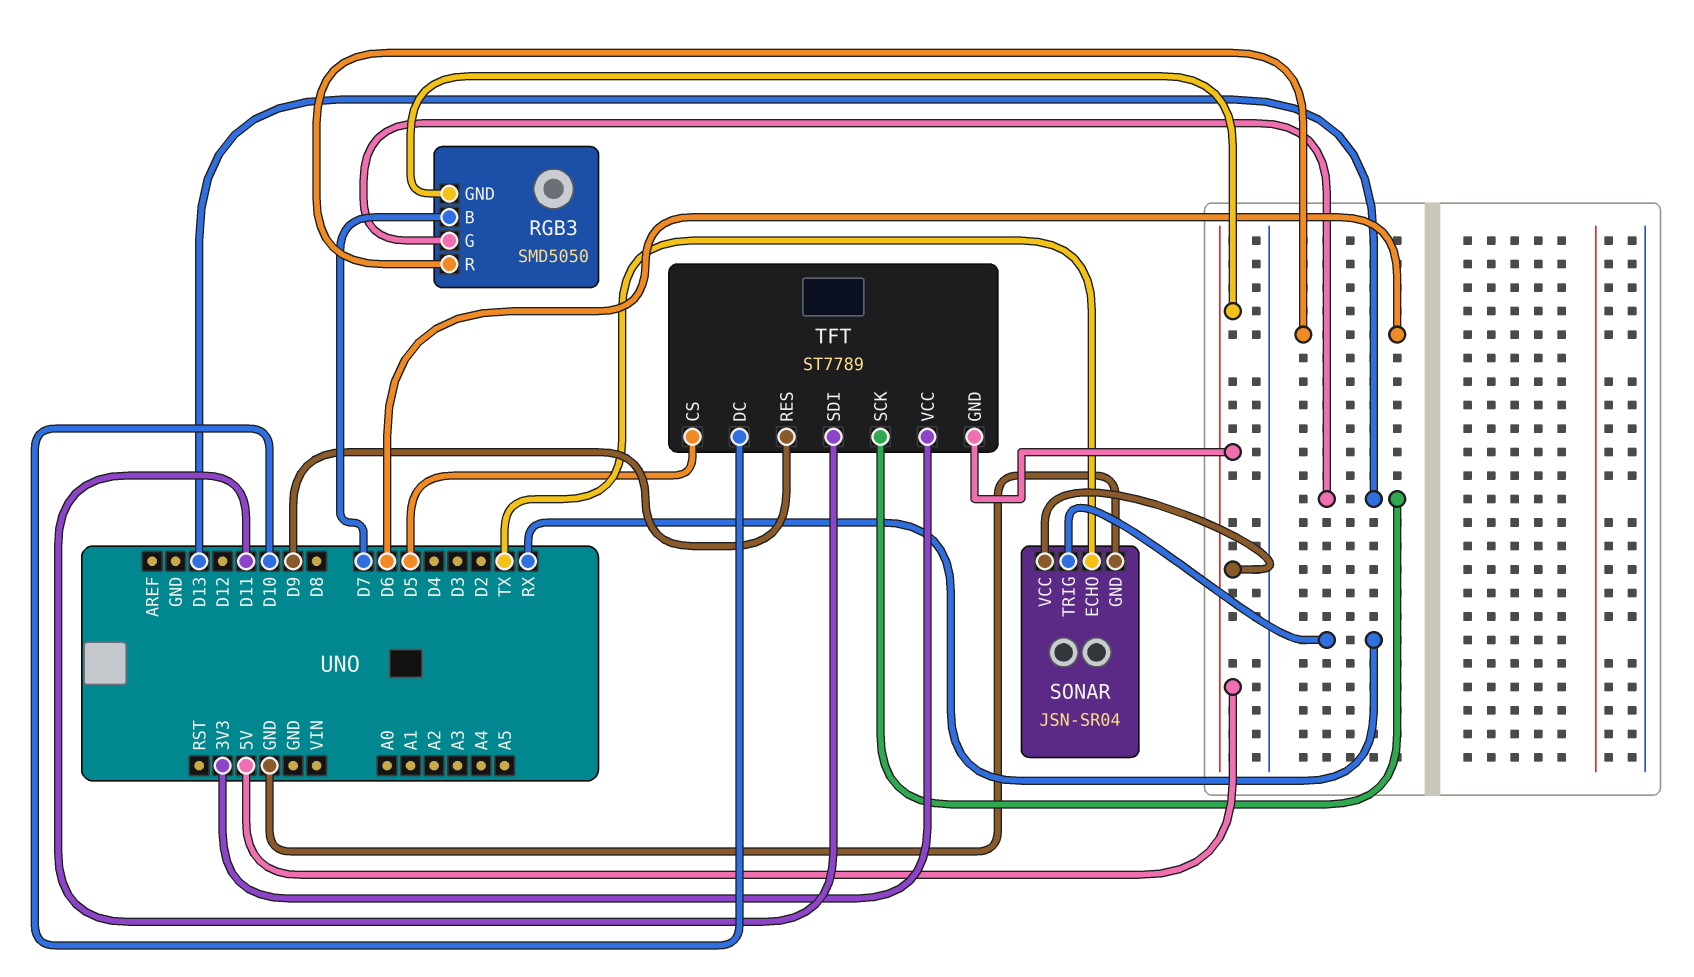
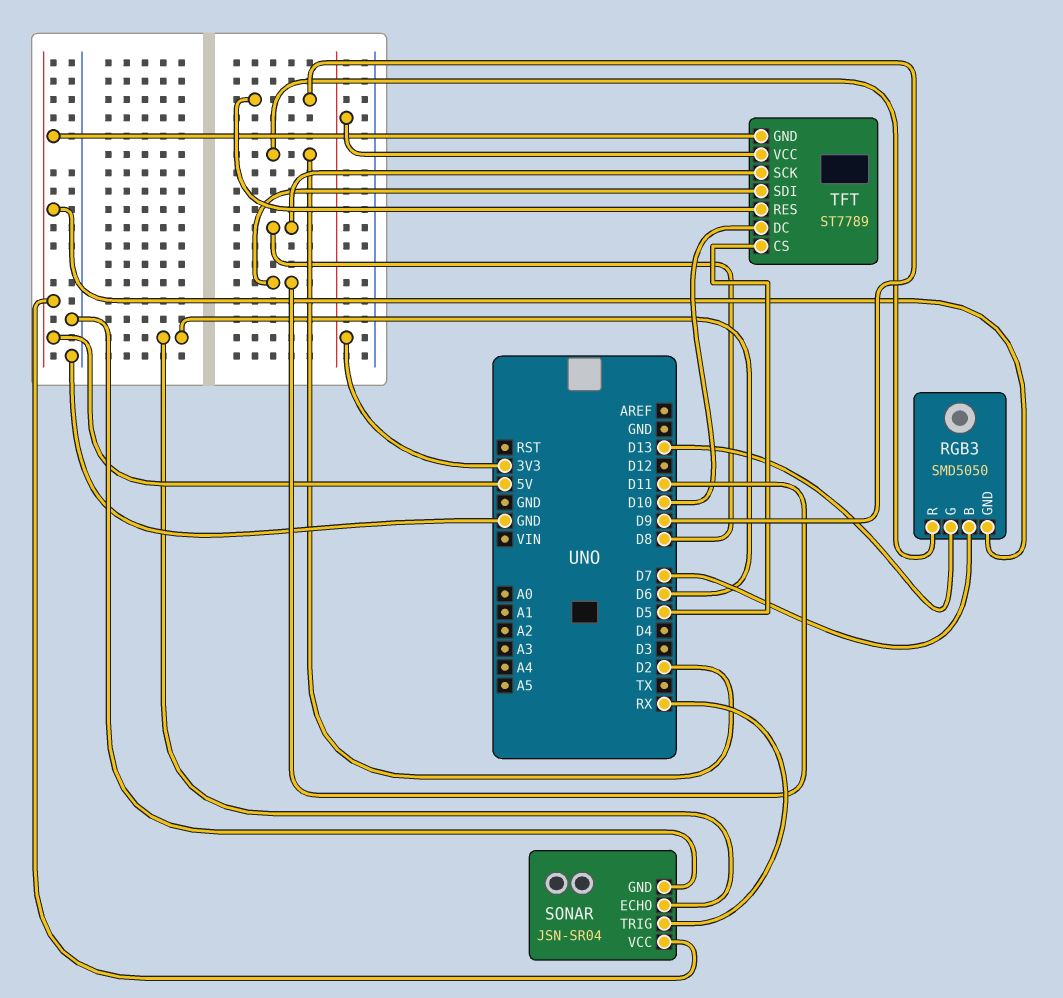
RGB3 pin R: D6 -> D2
SONAR pin ECHO: TX -> D6
TFT pin SCK: D13 -> D8

